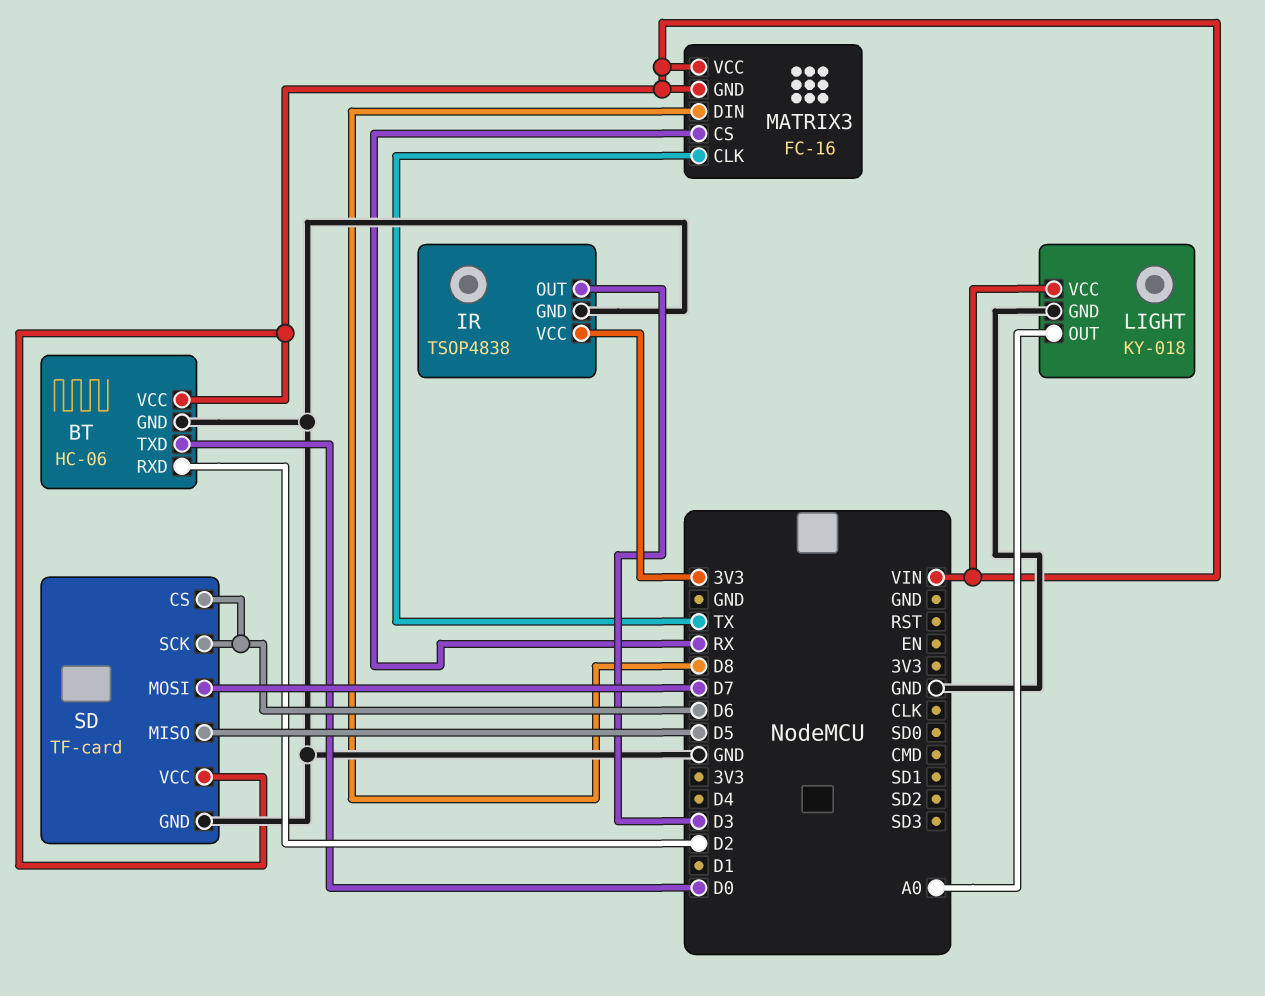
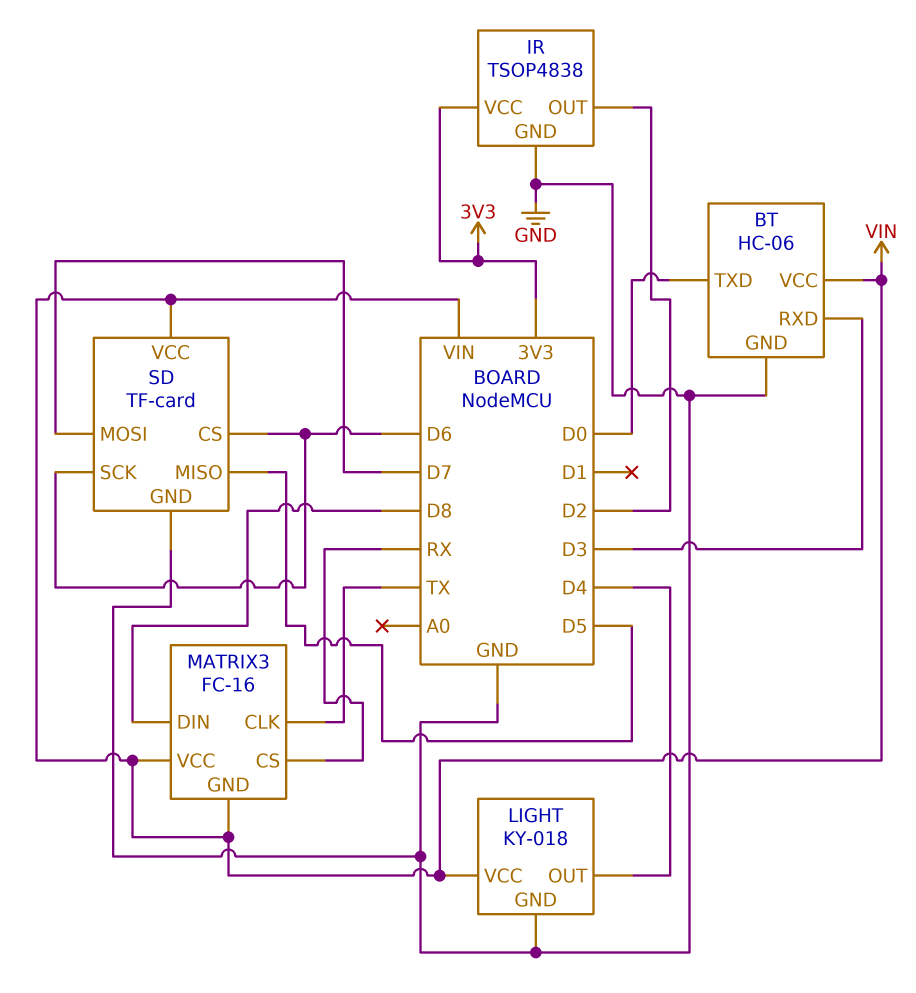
BT pin RXD: D2 -> D3
IR pin OUT: D3 -> D2
LIGHT pin OUT: A0 -> D4

